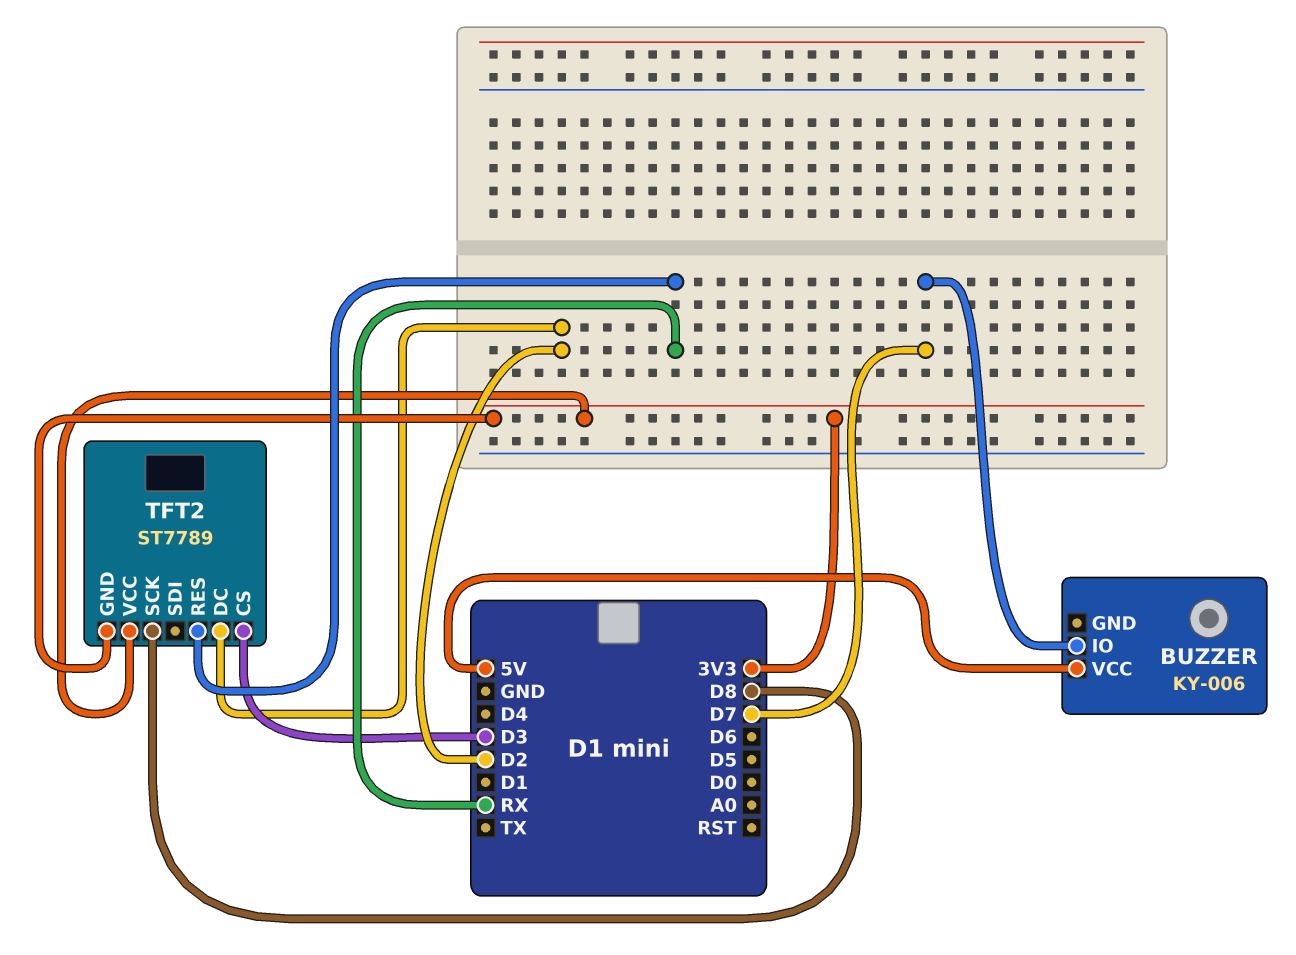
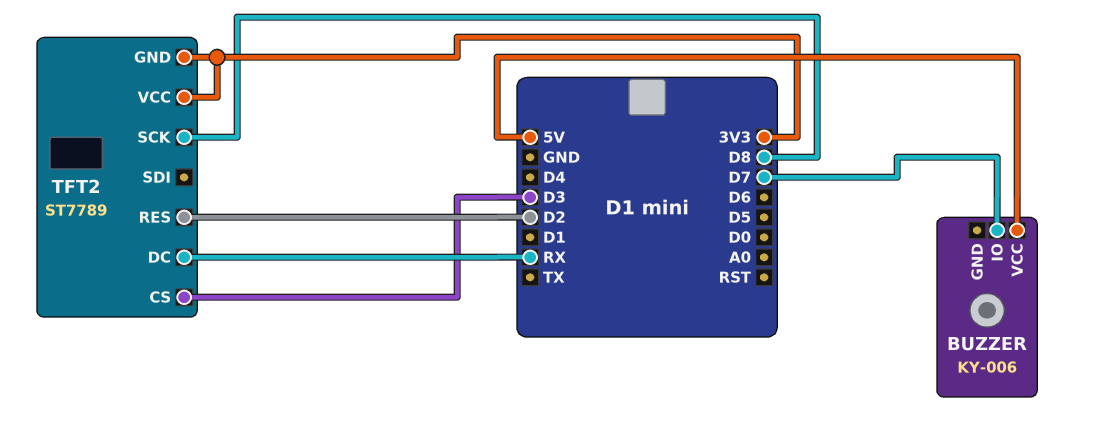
TFT2 pin DC: D2 -> RX
TFT2 pin RES: RX -> D2

